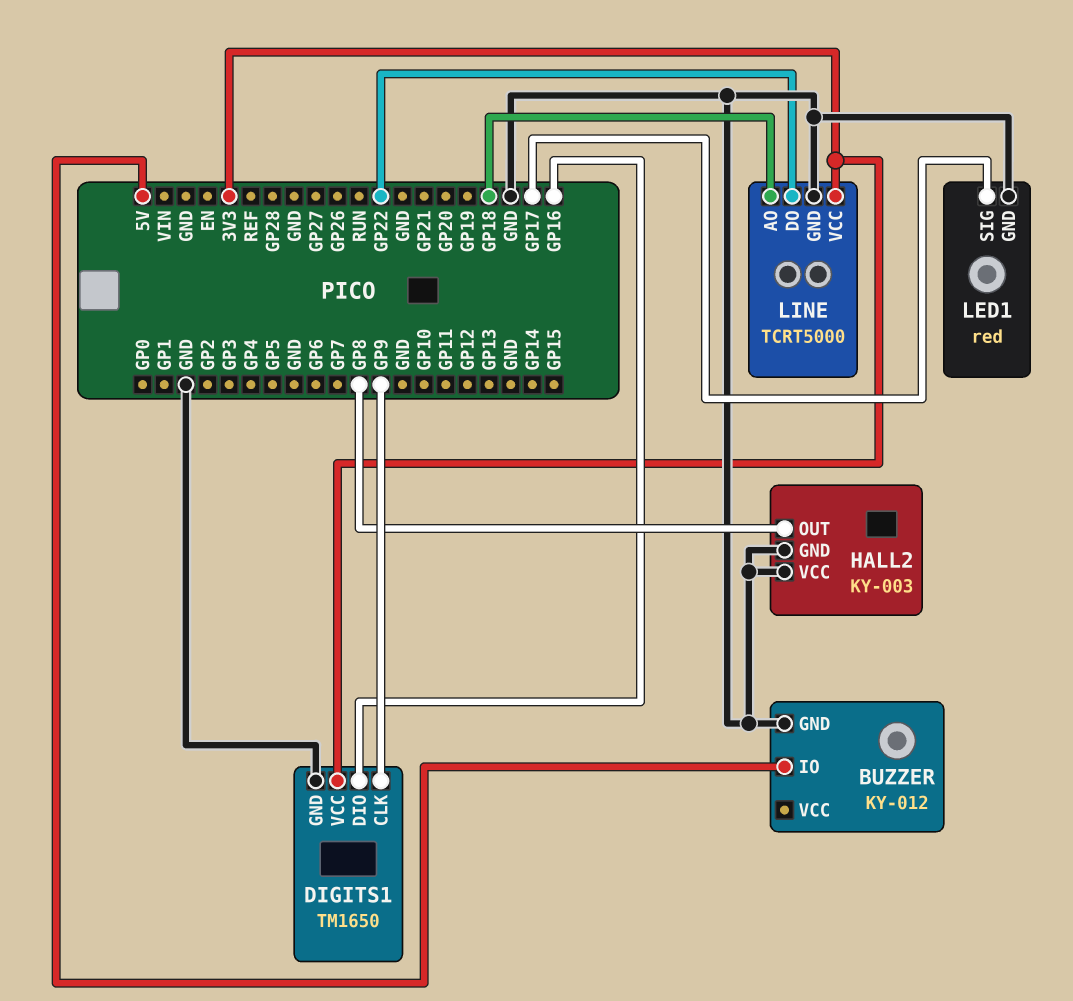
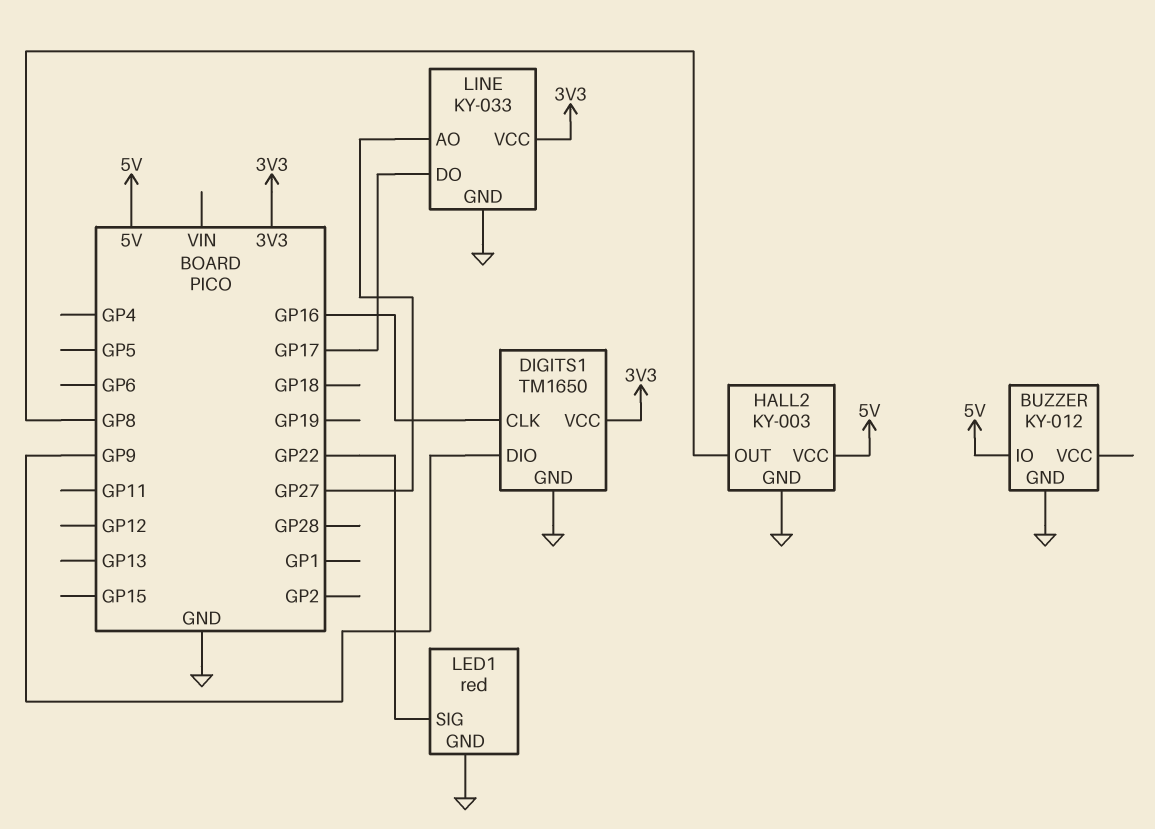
DIGITS1 pin CLK: GP9 -> GP16
DIGITS1 pin DIO: GP16 -> GP9
HALL2 pin VCC: GND -> 5V
LED1 pin SIG: GP17 -> GP22
LINE: TCRT5000 -> KY-033
LINE pin AO: GP18 -> GP27
LINE pin DO: GP22 -> GP17

